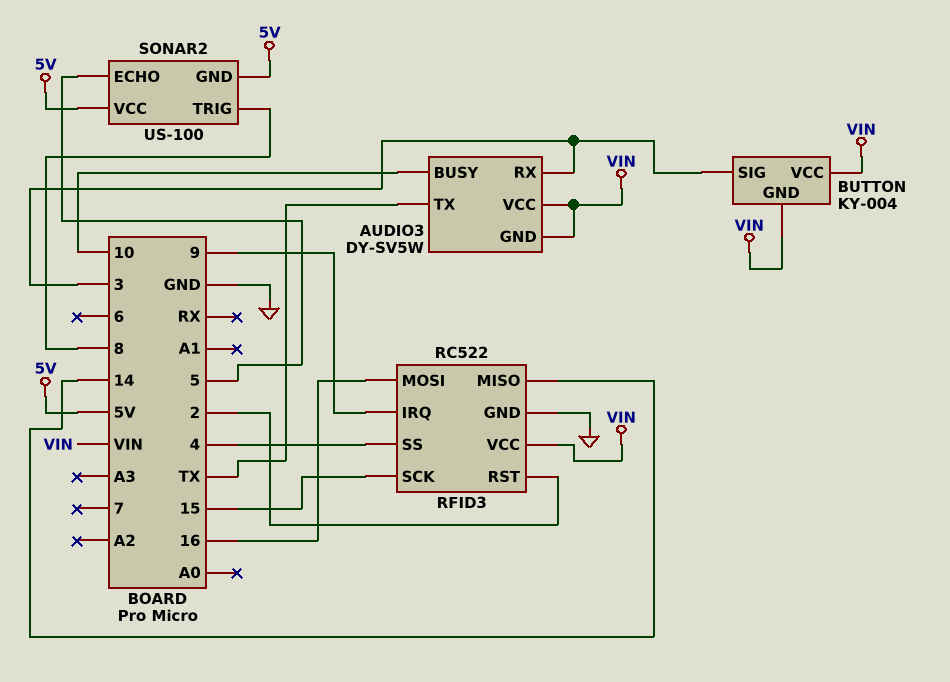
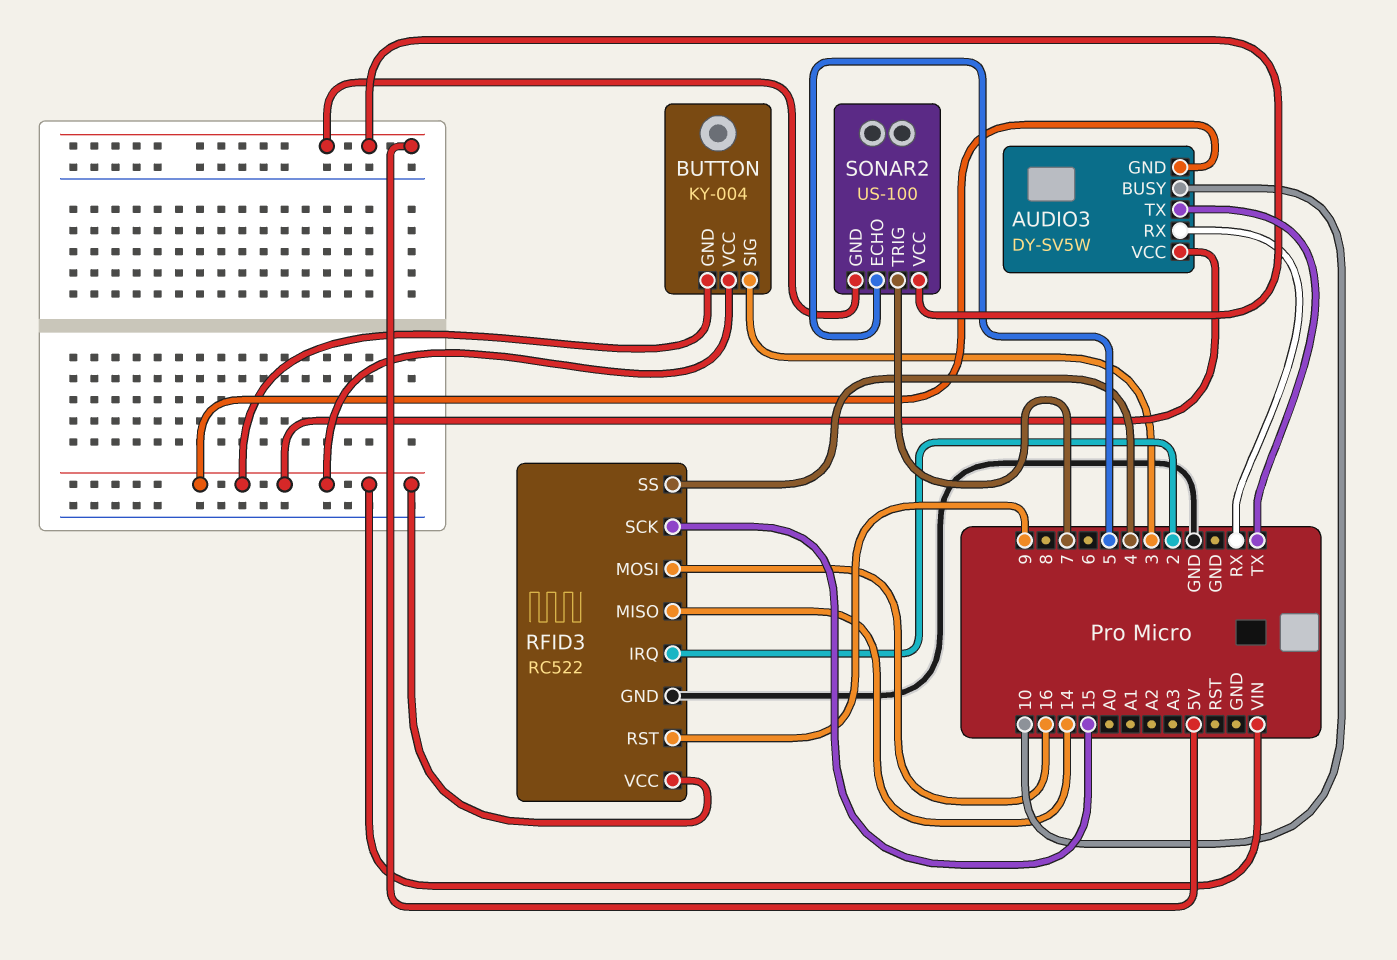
AUDIO3 pin RX: 3 -> RX
RFID3 pin IRQ: 9 -> 2
RFID3 pin RST: 2 -> 9
SONAR2 pin TRIG: 8 -> 7

